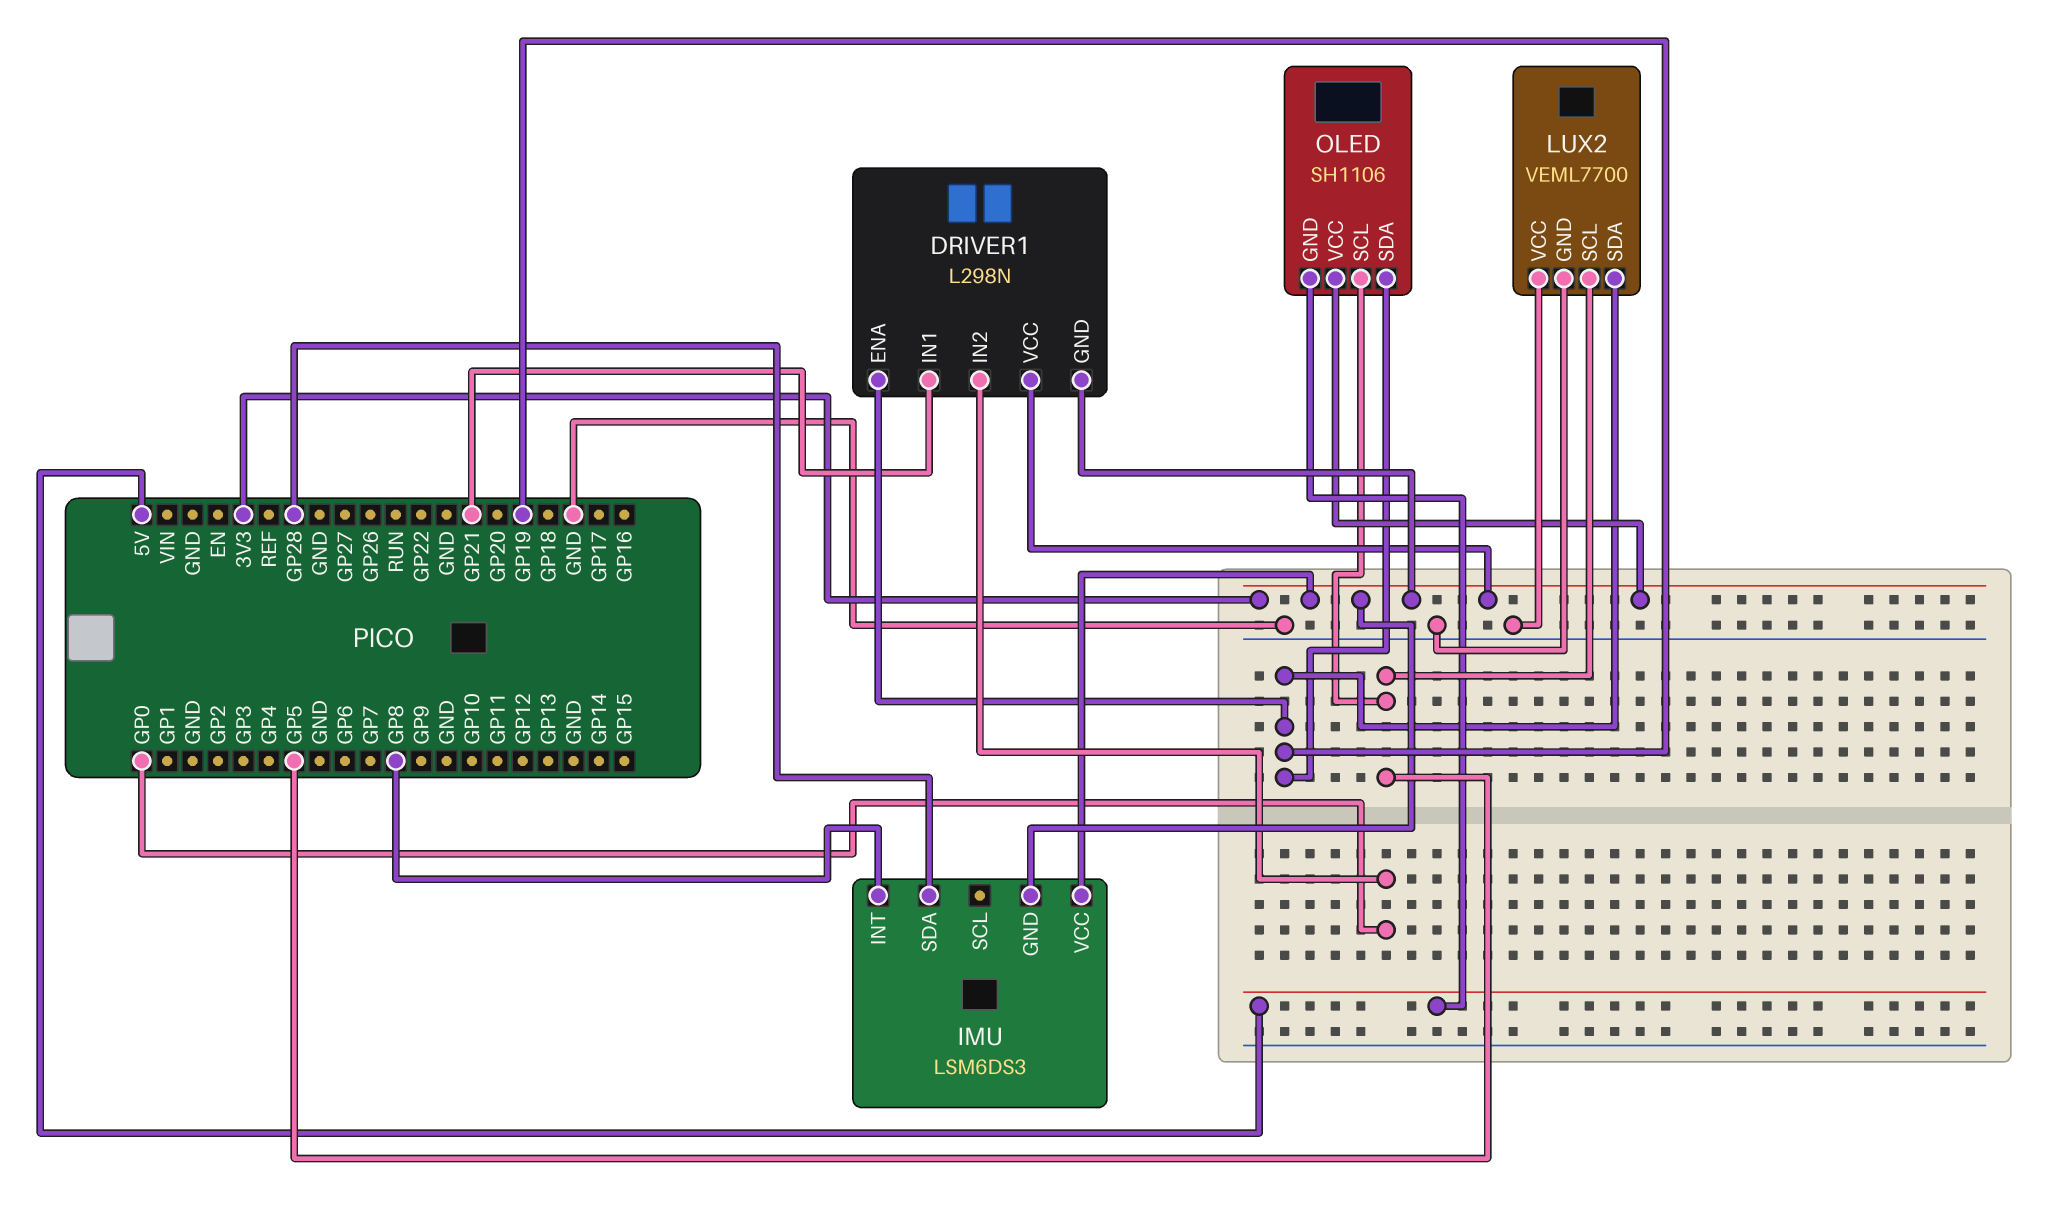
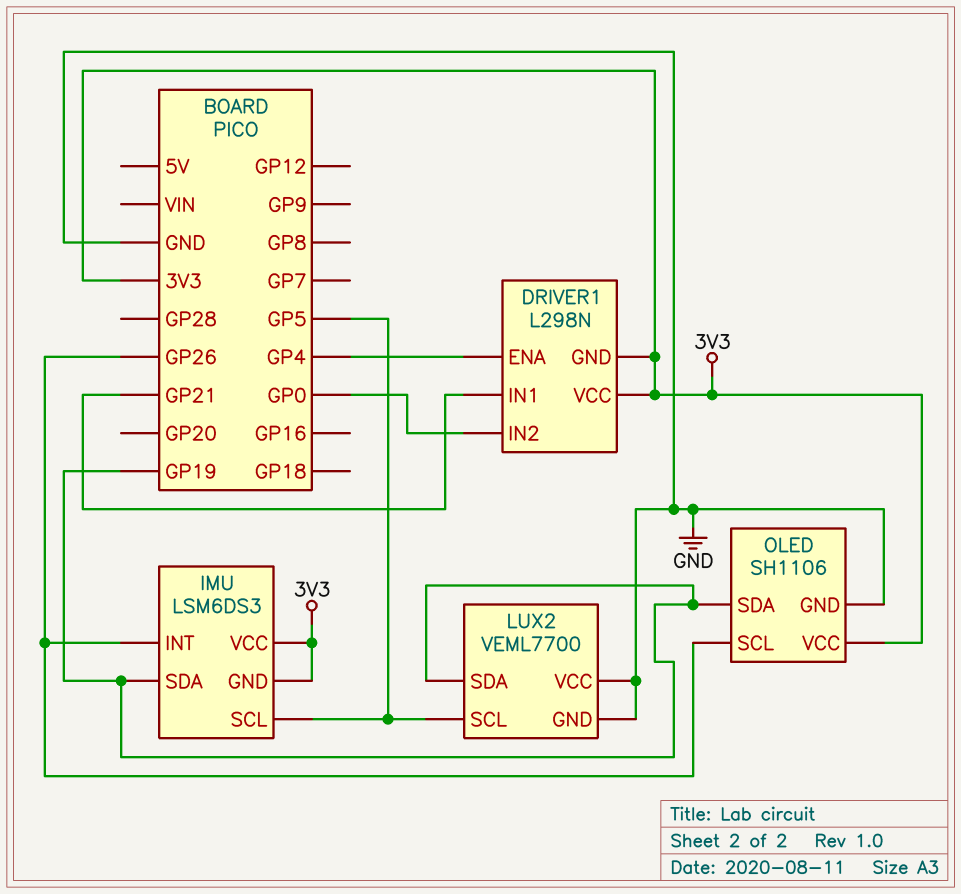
DRIVER1 pin ENA: GP19 -> GP4
IMU pin INT: GP8 -> GP26
IMU pin SCL: none -> GP5
IMU pin SDA: GP28 -> GP19
OLED pin GND: 5V -> GND
OLED pin SCL: GP5 -> GP26

